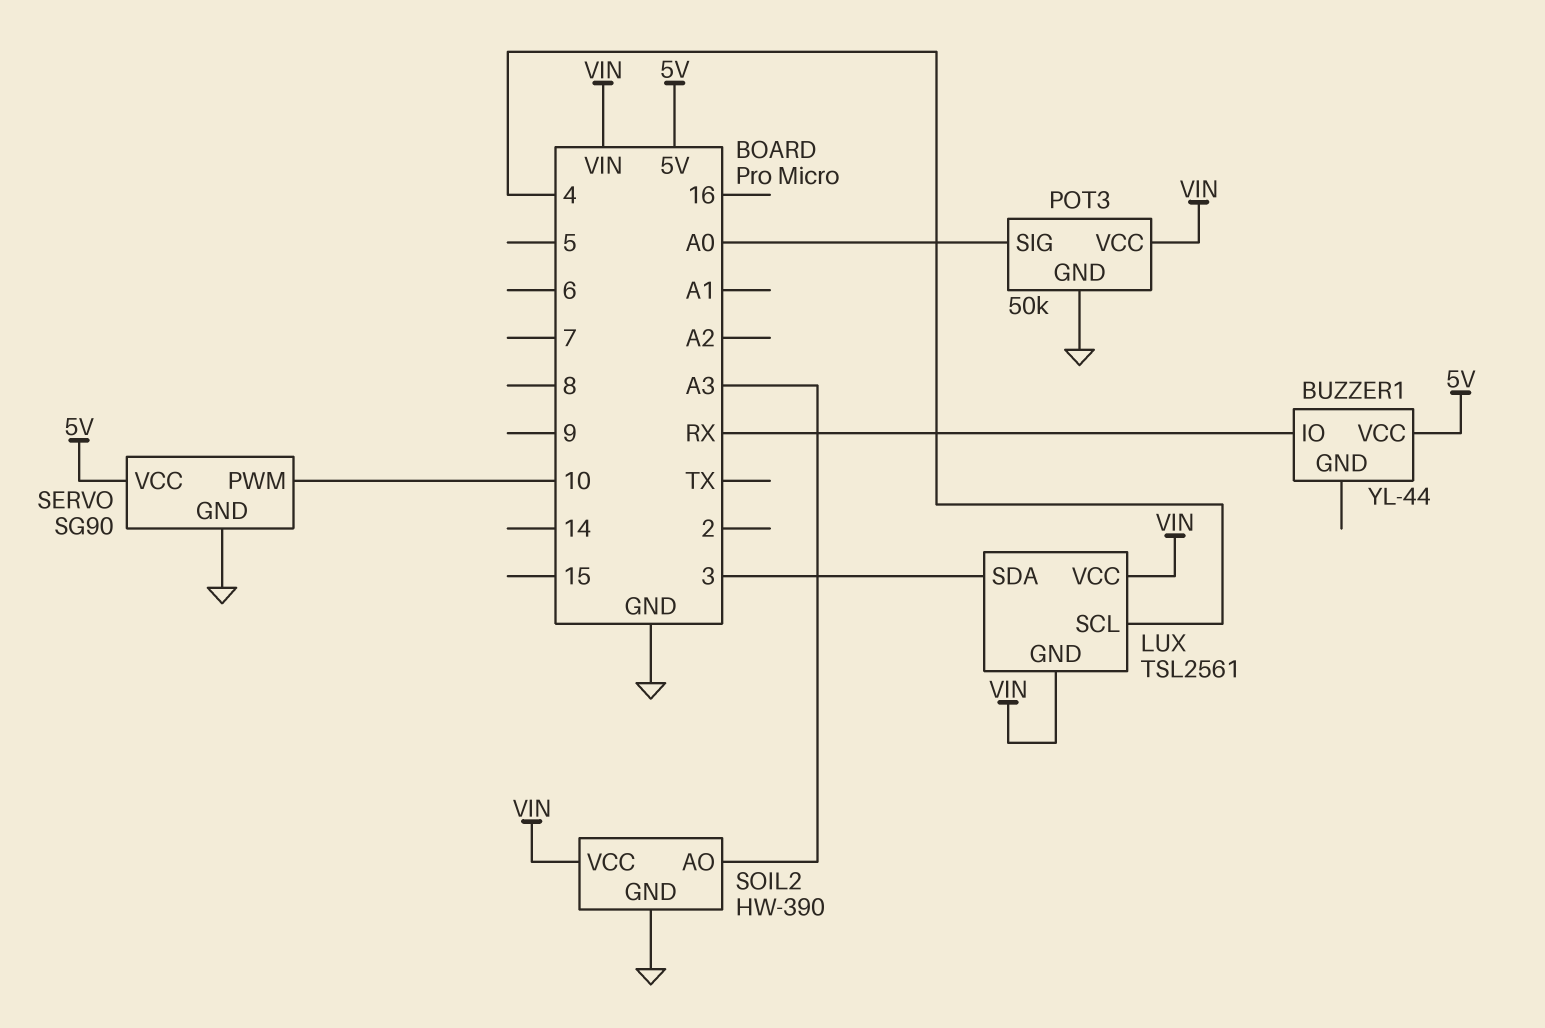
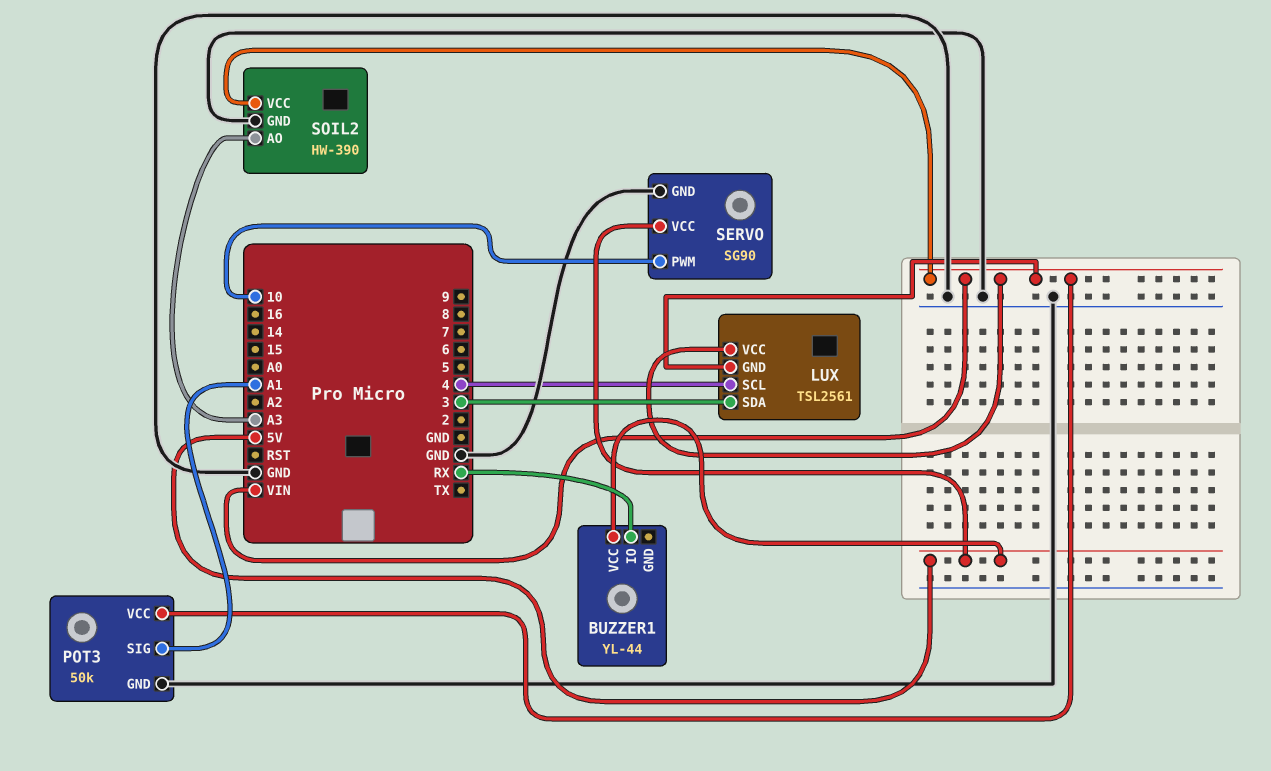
POT3 pin SIG: A0 -> A1

